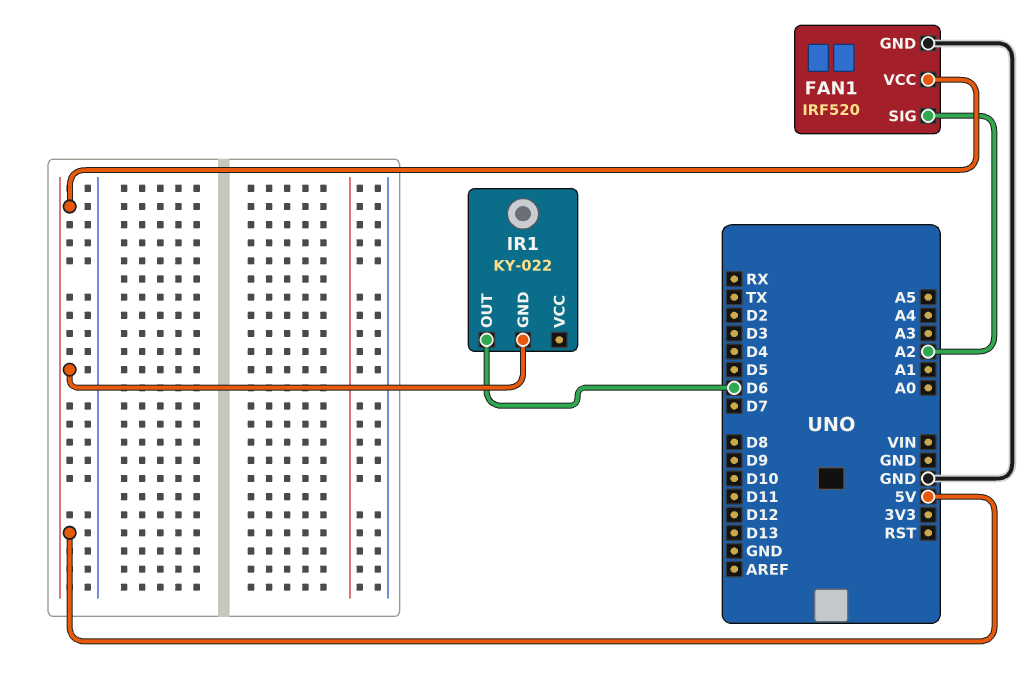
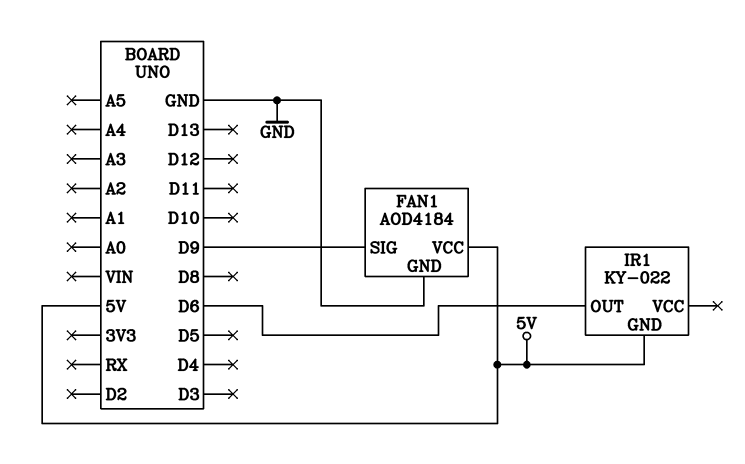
FAN1: IRF520 -> AOD4184
FAN1 pin SIG: A2 -> D9

